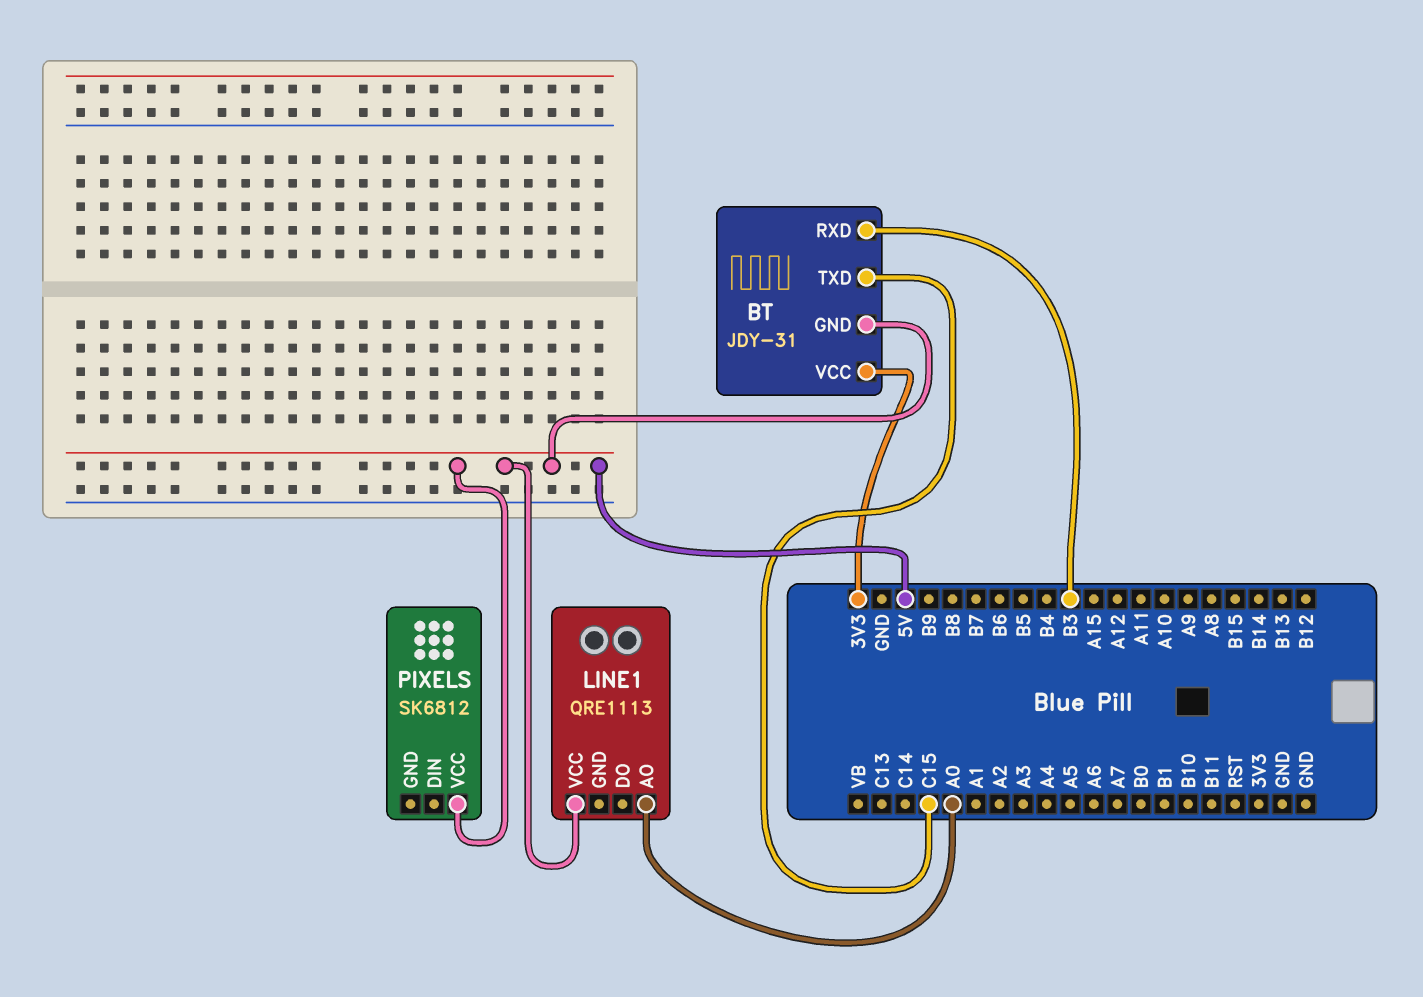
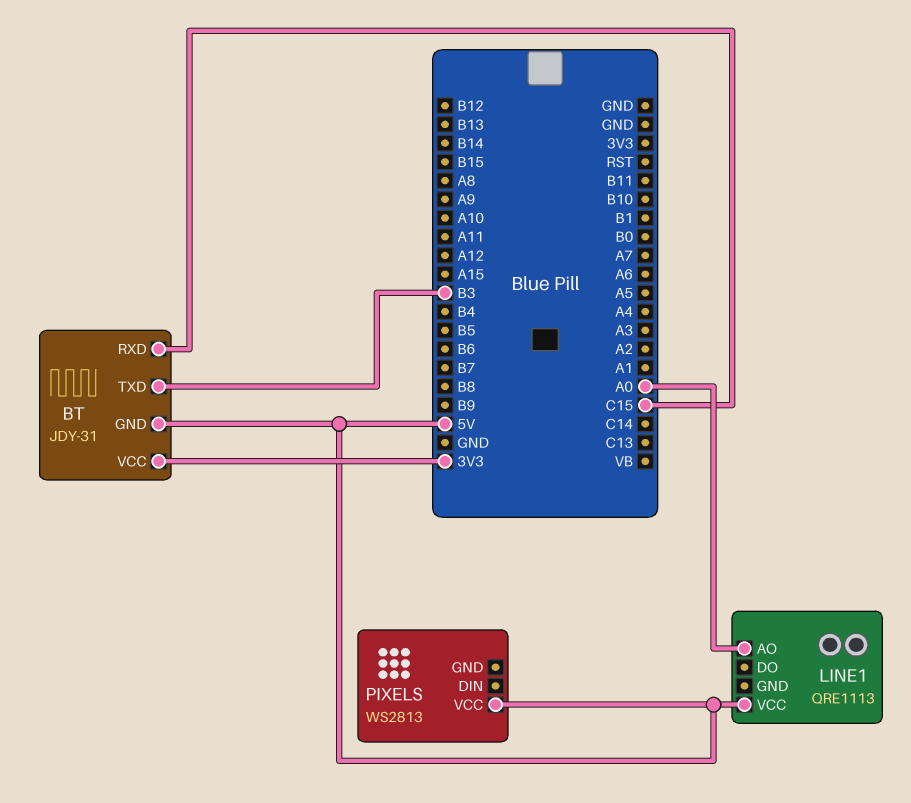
BT pin RXD: B3 -> C15
BT pin TXD: C15 -> B3
PIXELS: SK6812 -> WS2813

